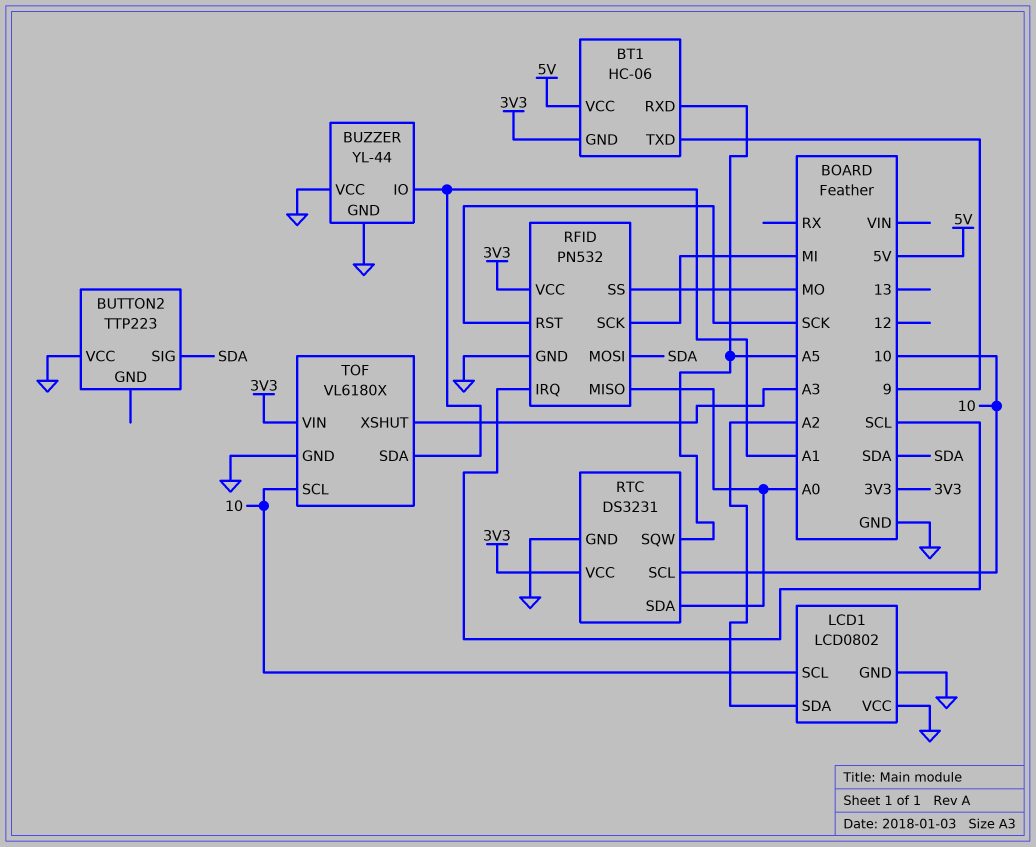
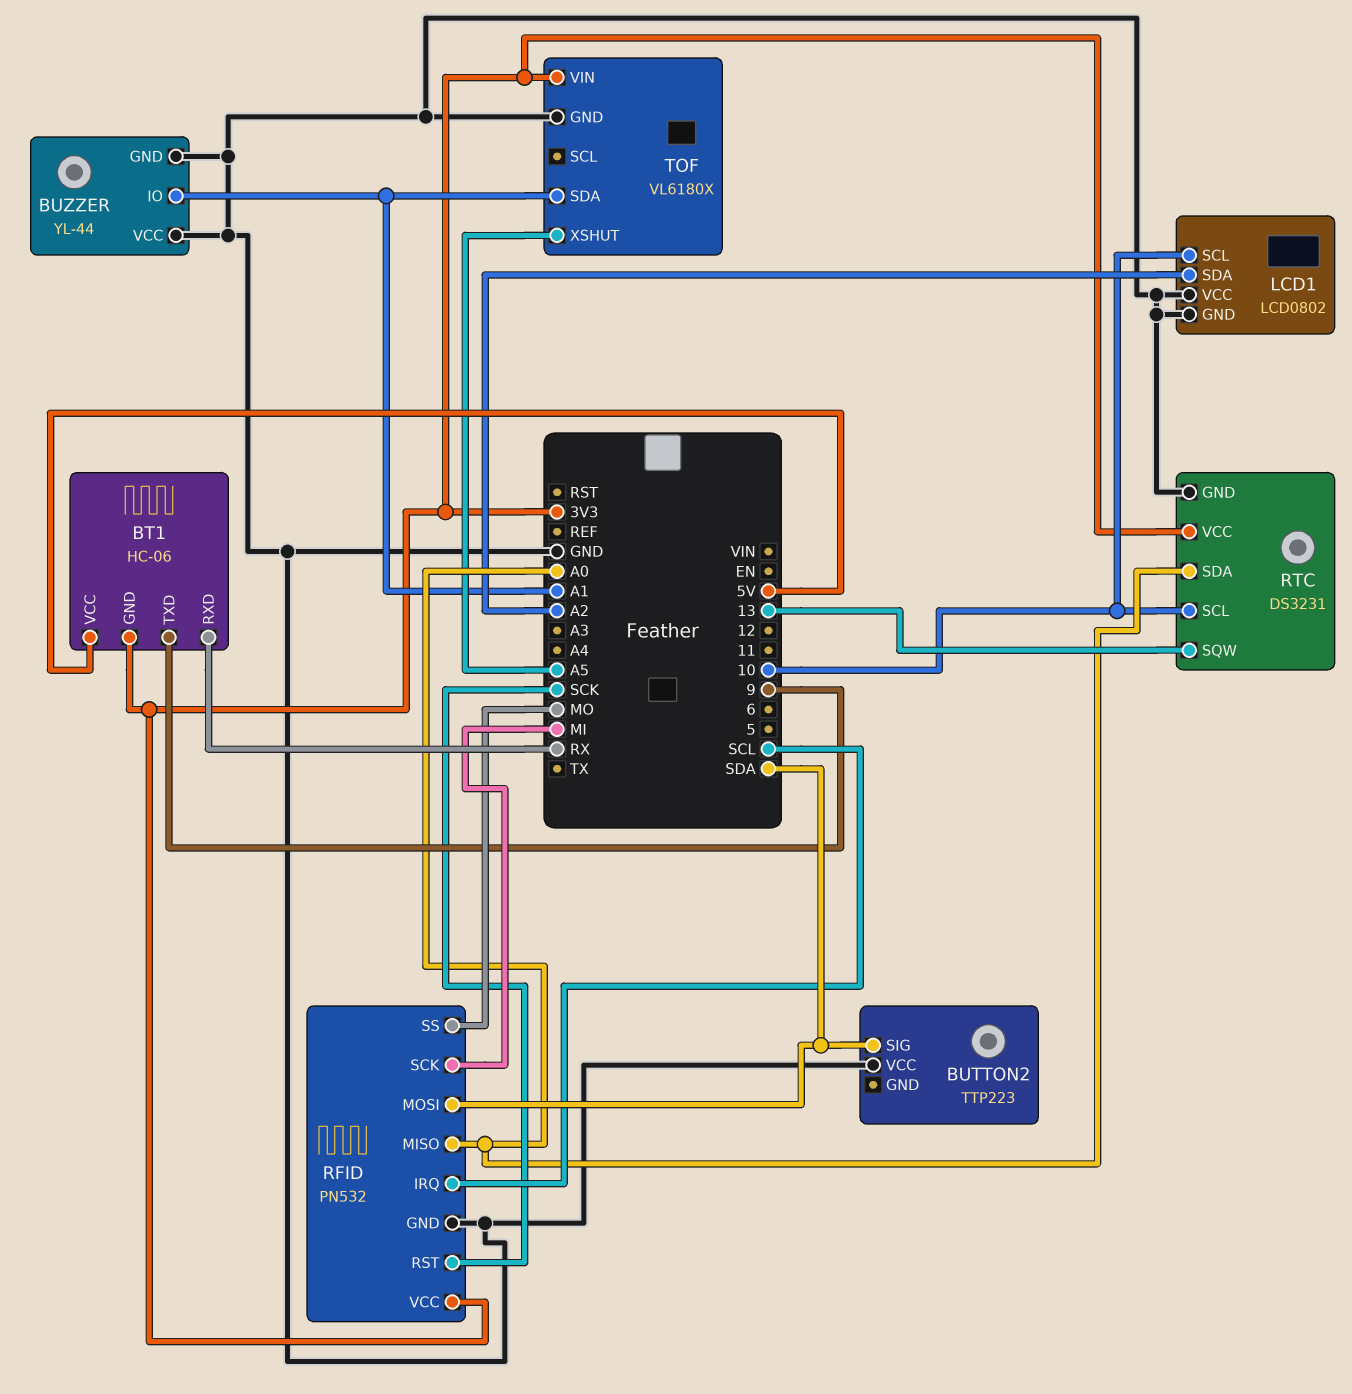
BT1 pin RXD: A5 -> RX
RTC pin SQW: A5 -> 13
TOF pin SCL: 10 -> none
TOF pin XSHUT: A3 -> A5

